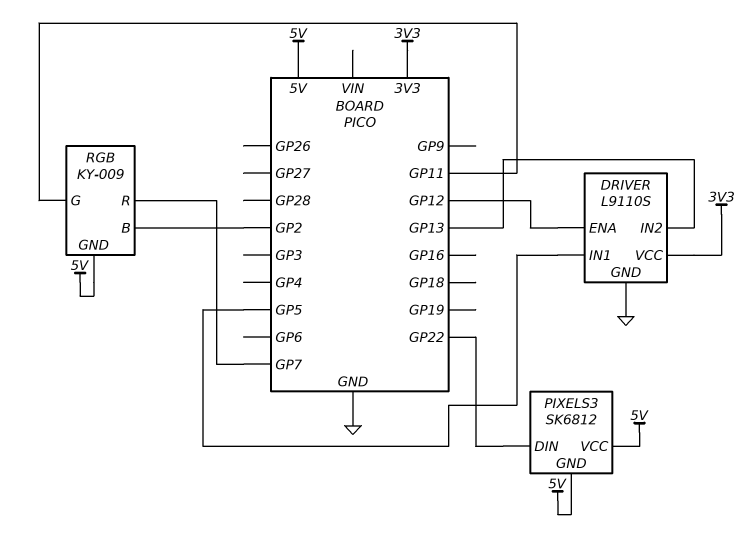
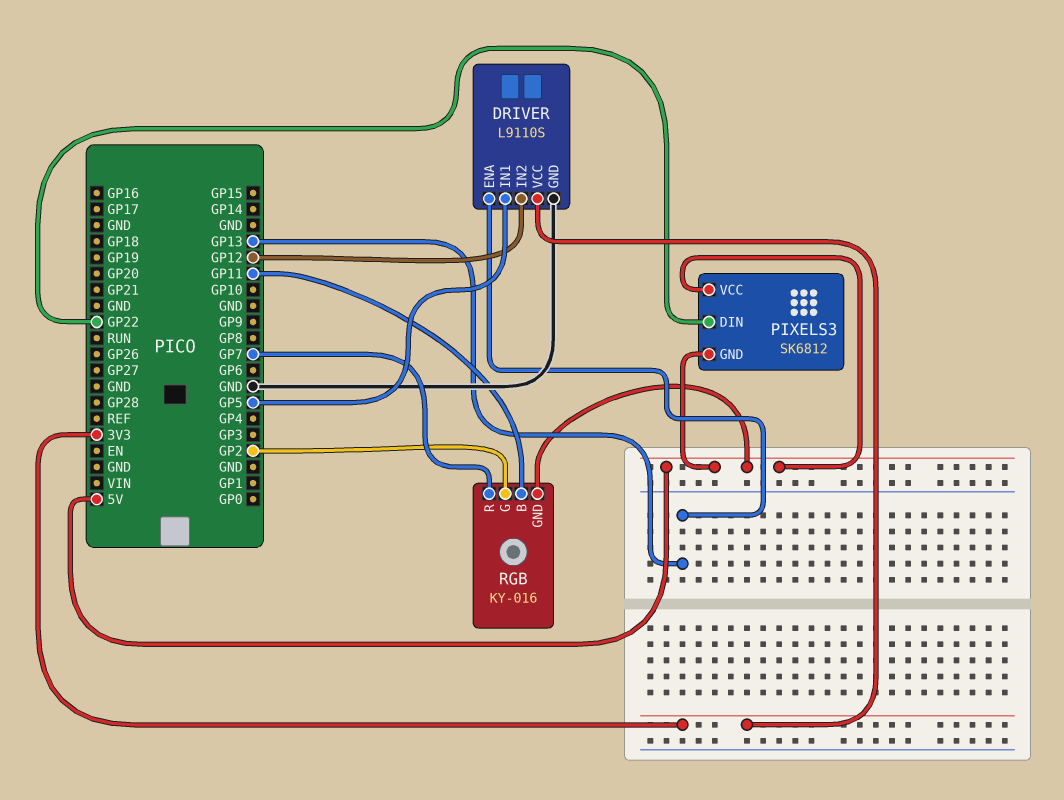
DRIVER pin ENA: GP12 -> GP13
DRIVER pin IN2: GP13 -> GP12
RGB: KY-009 -> KY-016
RGB pin B: GP2 -> GP11
RGB pin G: GP11 -> GP2

